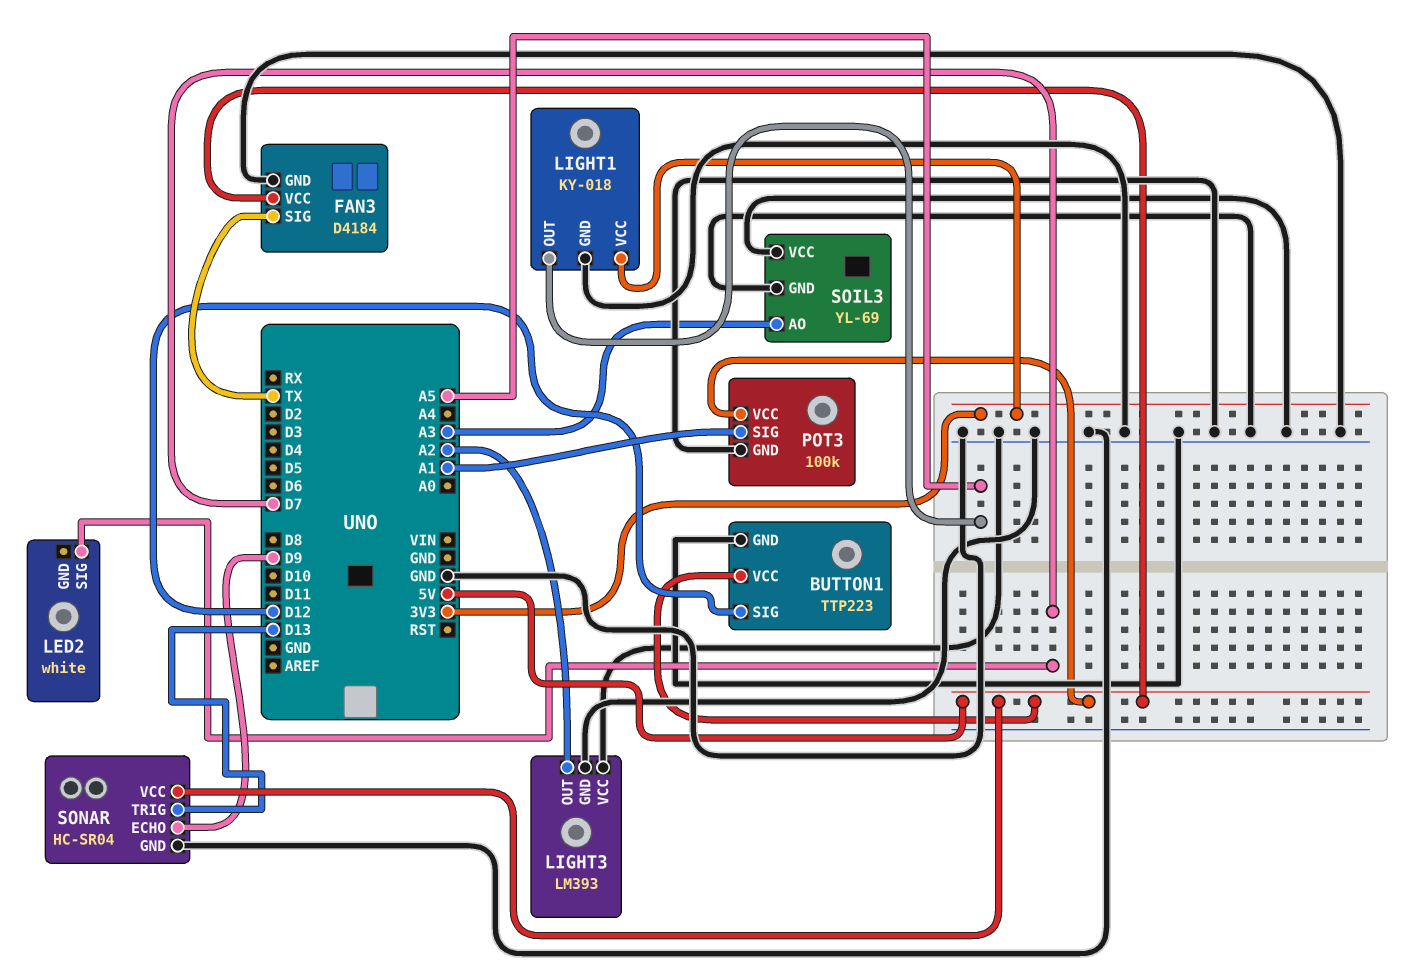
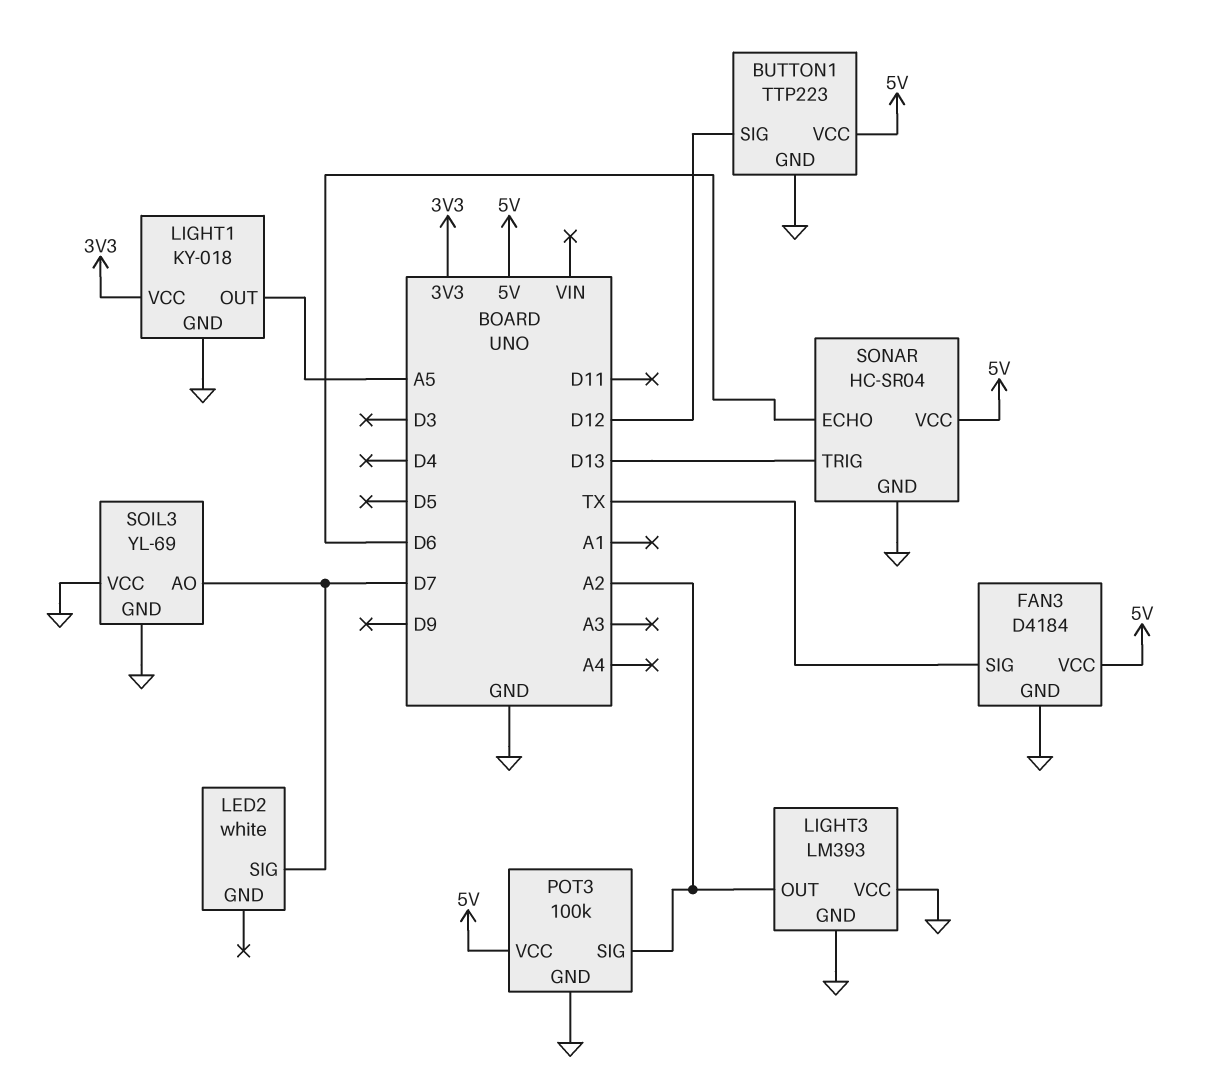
POT3 pin SIG: A1 -> A2
SOIL3 pin AO: A3 -> D7
SONAR pin ECHO: D9 -> D6

